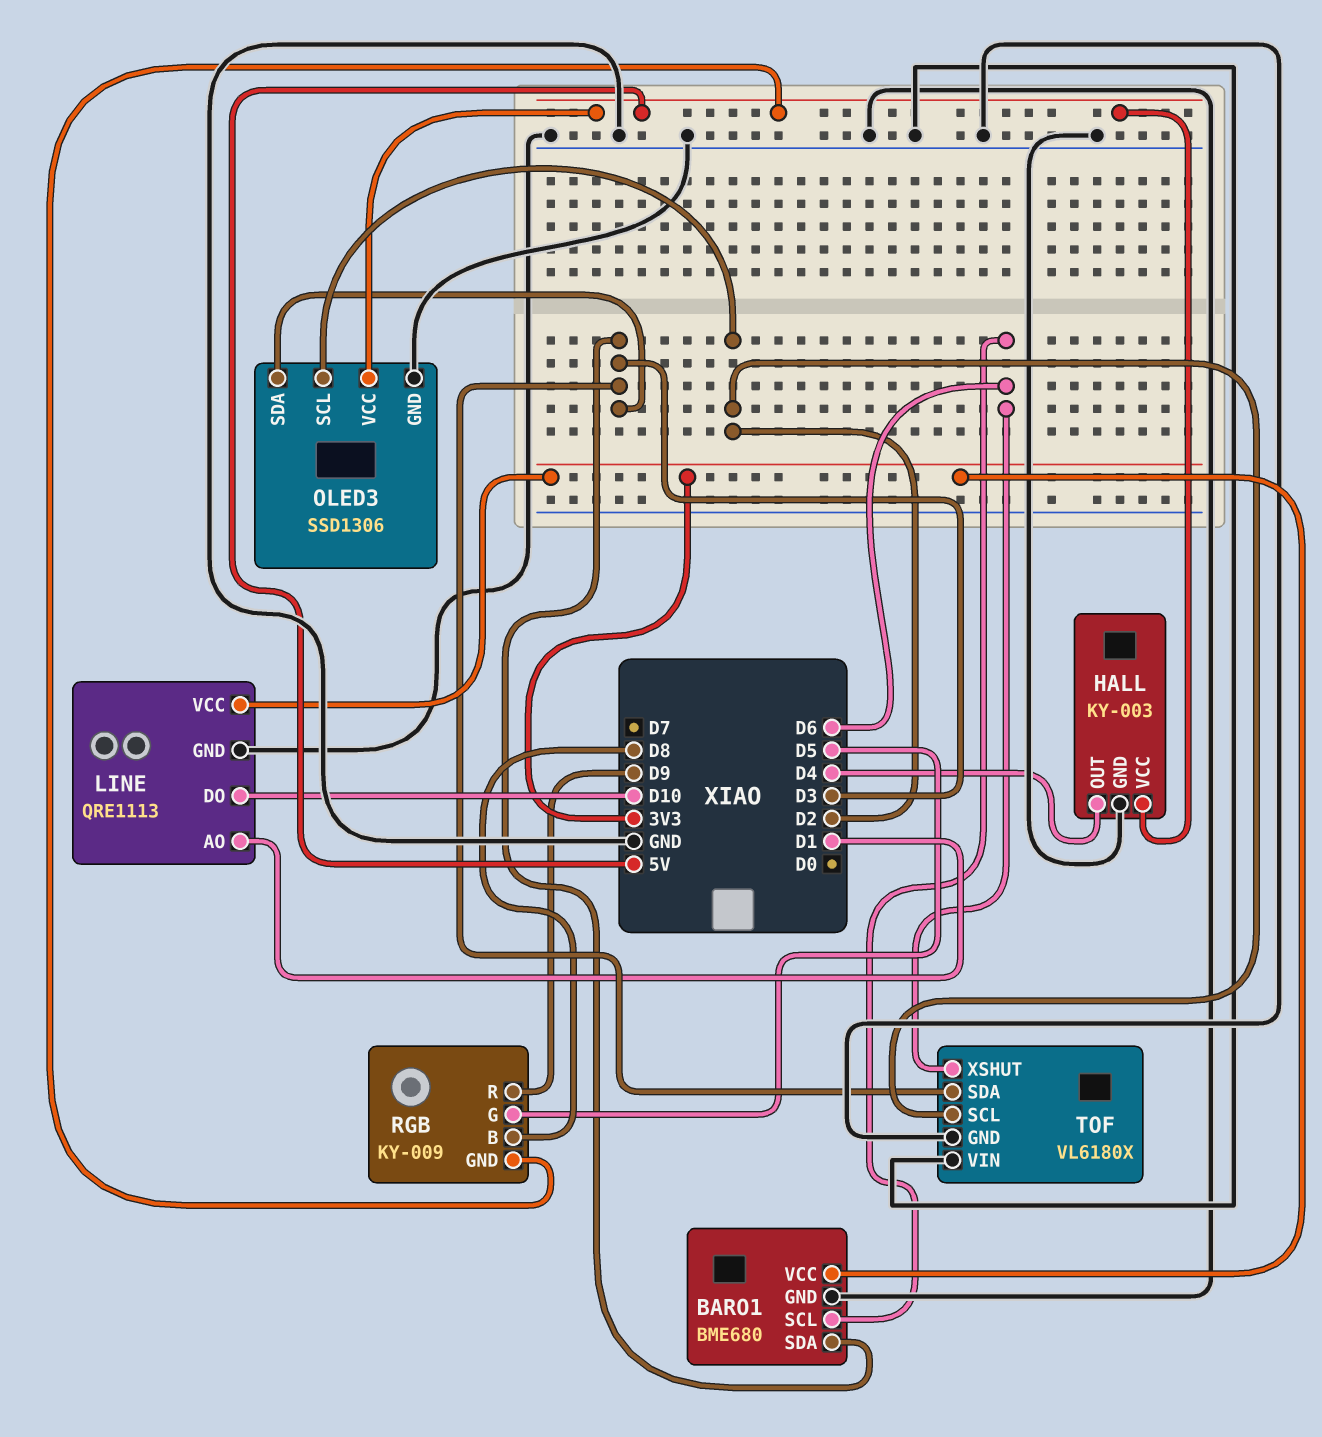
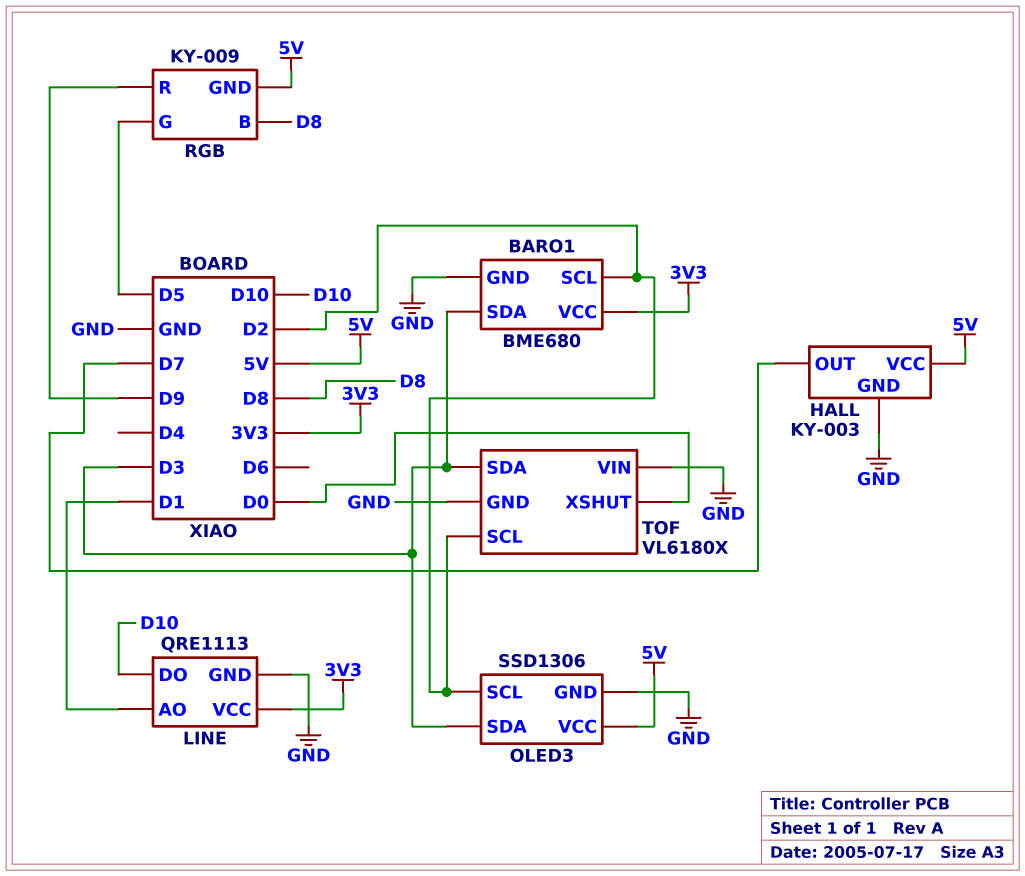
BARO1 pin SCL: D6 -> D2
HALL pin OUT: D4 -> D7
TOF pin XSHUT: D6 -> D0

